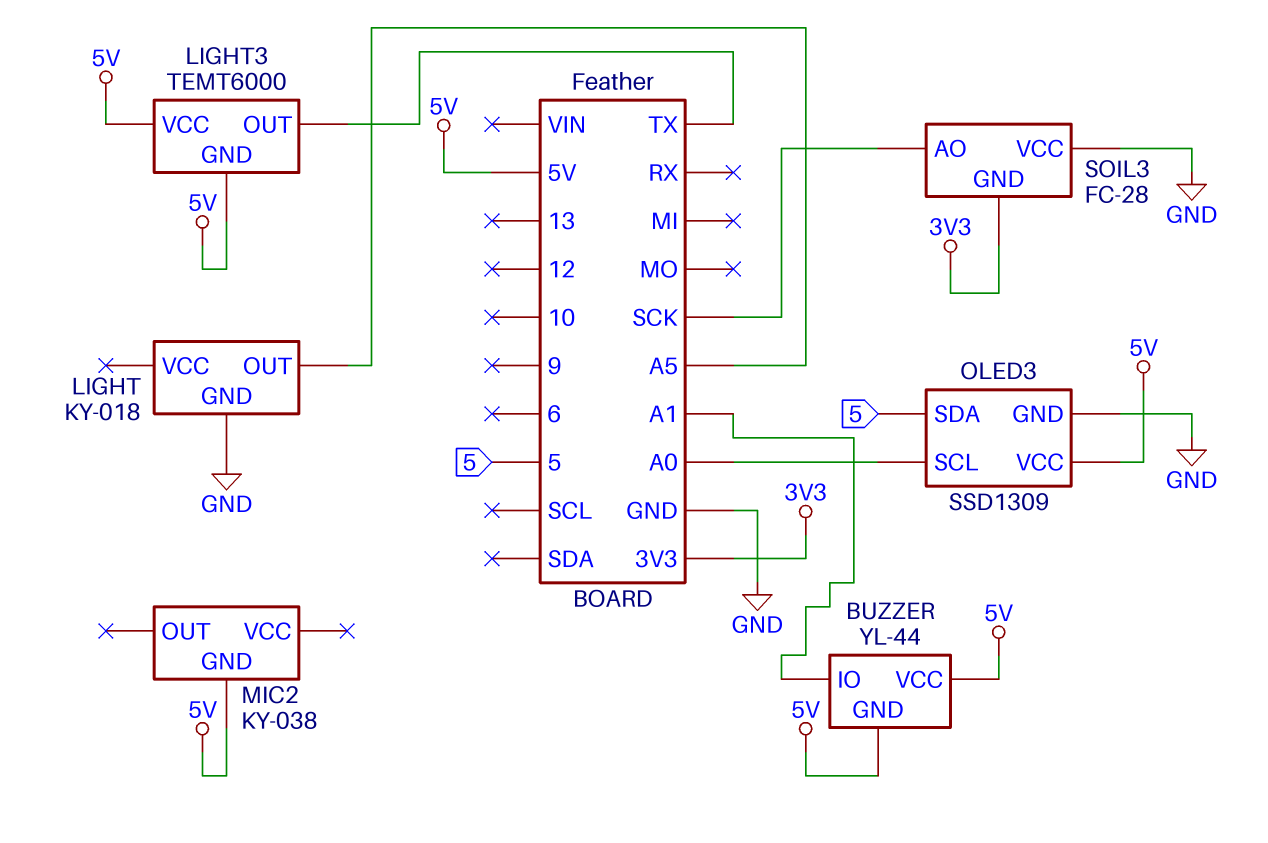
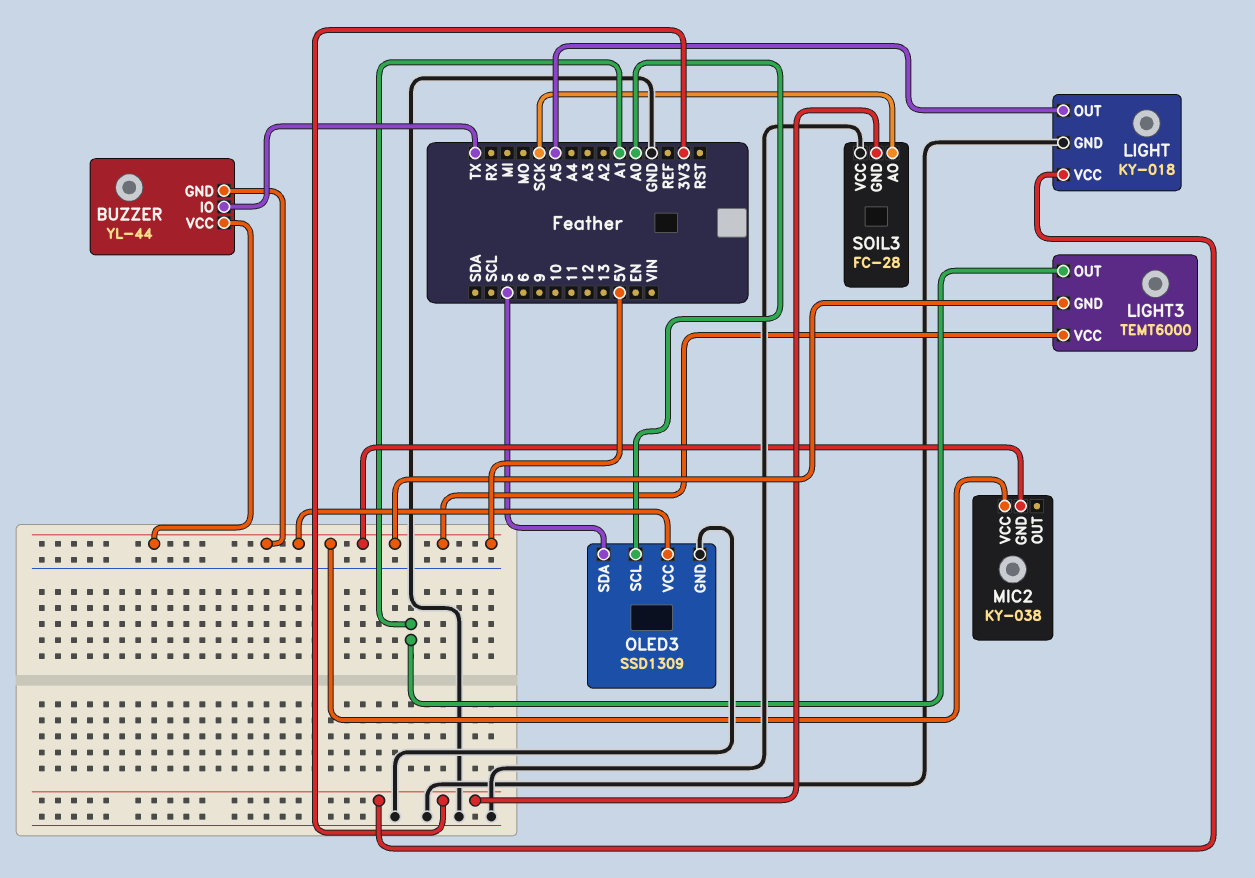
BUZZER pin IO: A1 -> TX
LIGHT pin VCC: none -> 3V3
LIGHT3 pin OUT: TX -> A1
MIC2 pin VCC: none -> 5V

